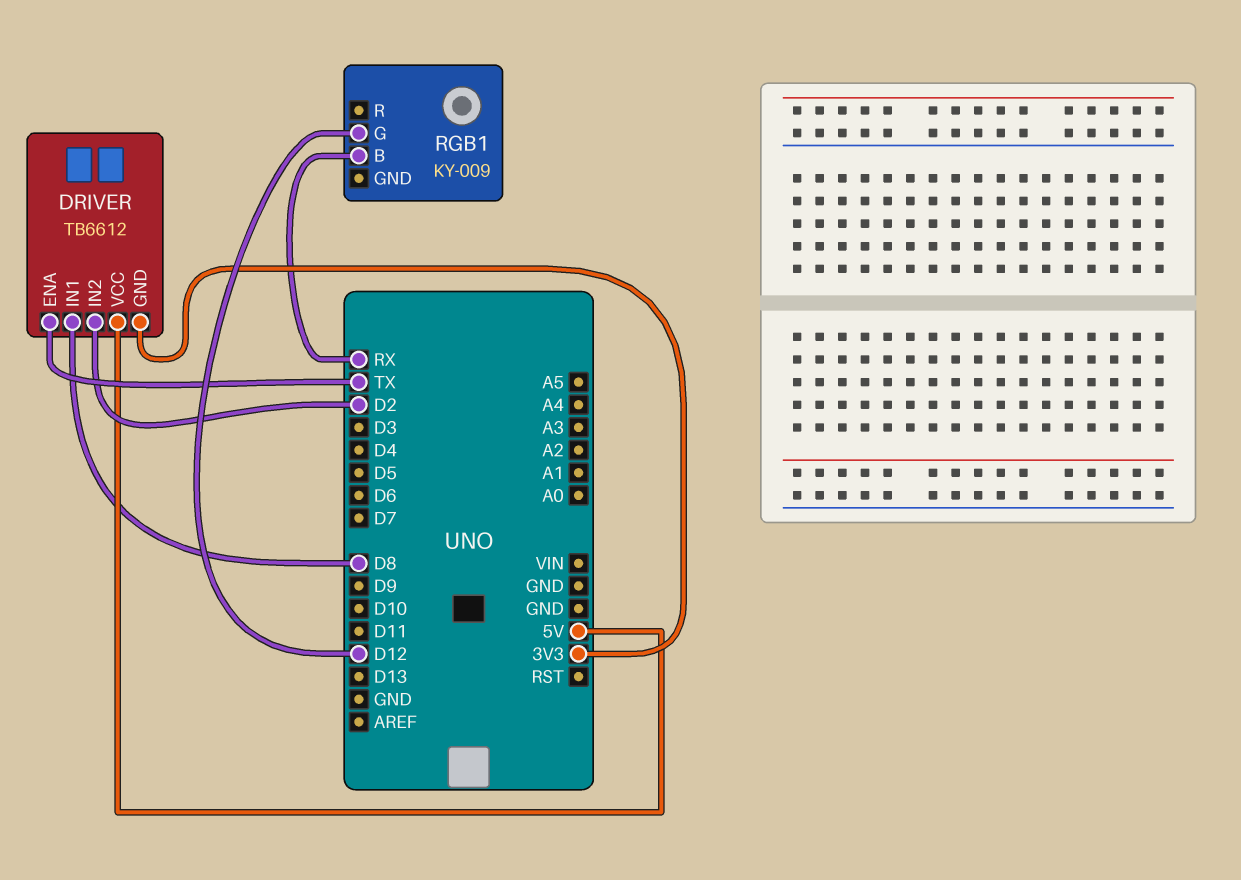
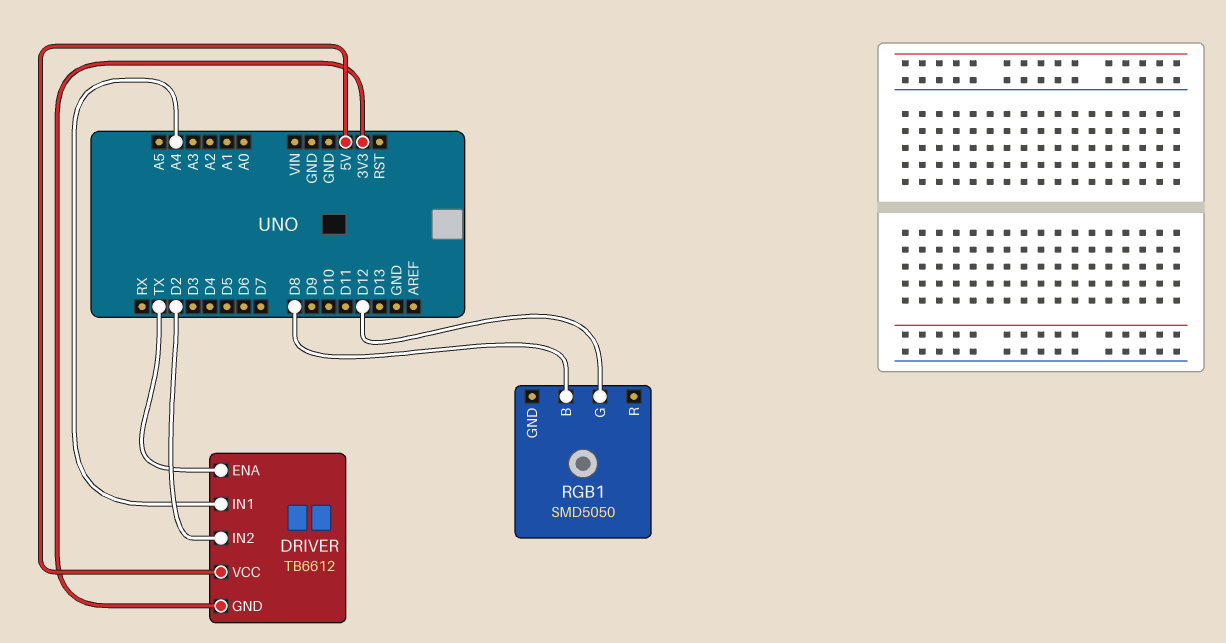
DRIVER pin IN1: D8 -> A4
RGB1: KY-009 -> SMD5050
RGB1 pin B: RX -> D8

